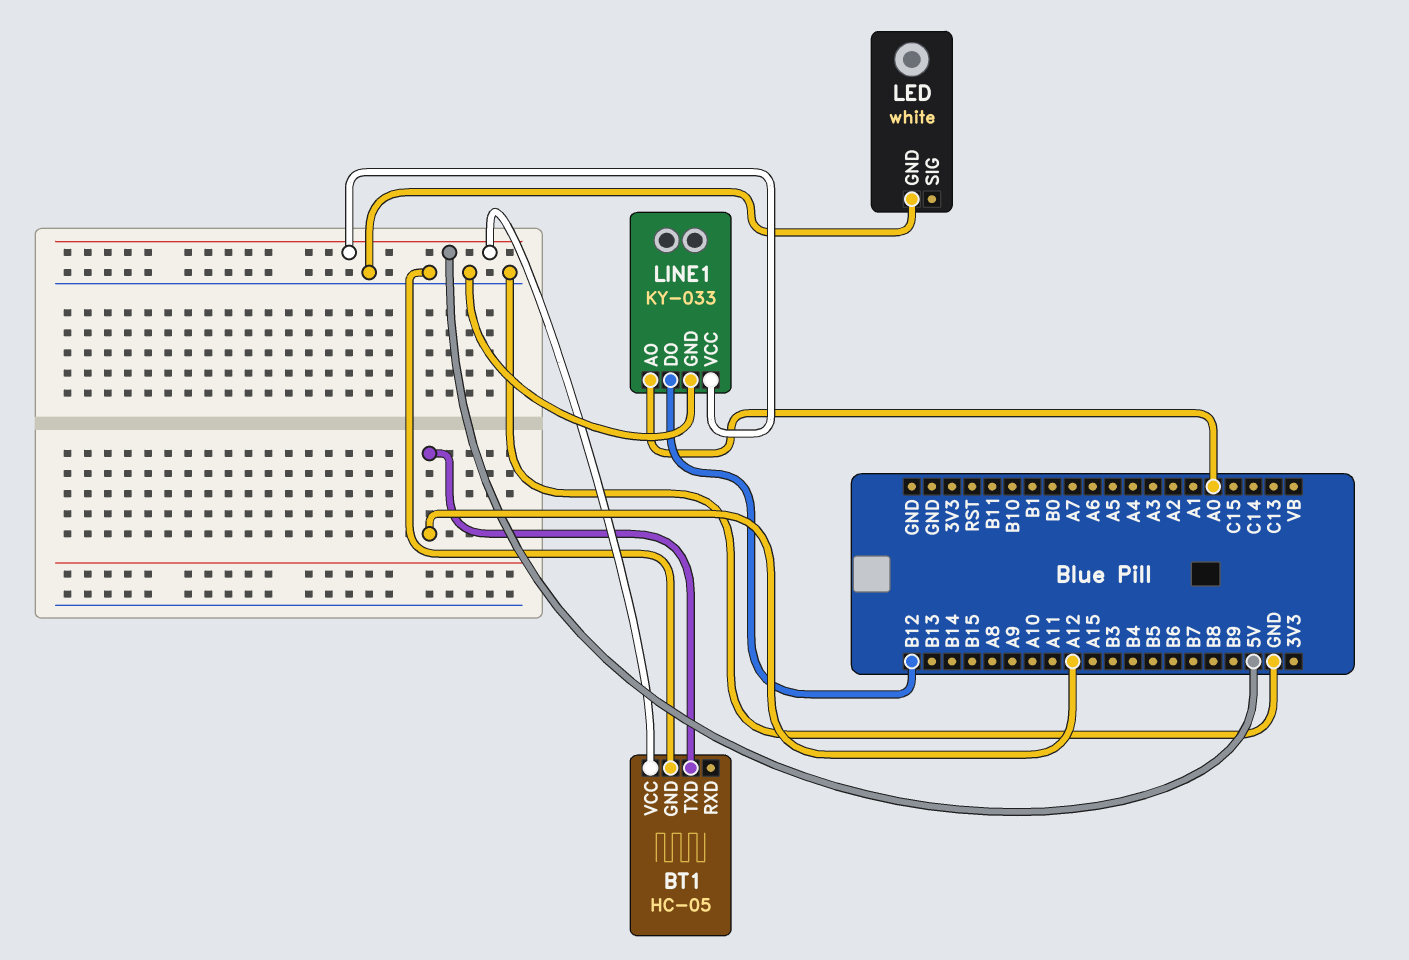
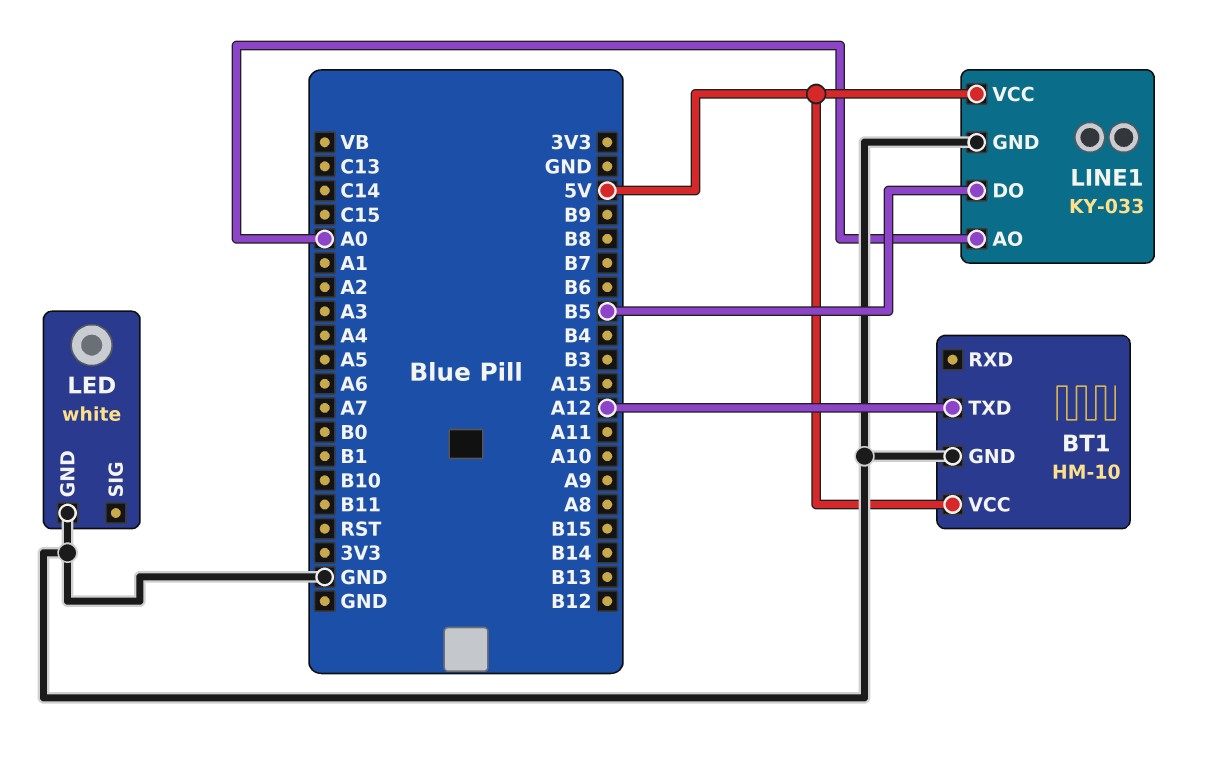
BT1: HC-05 -> HM-10
LINE1 pin DO: B12 -> B5

